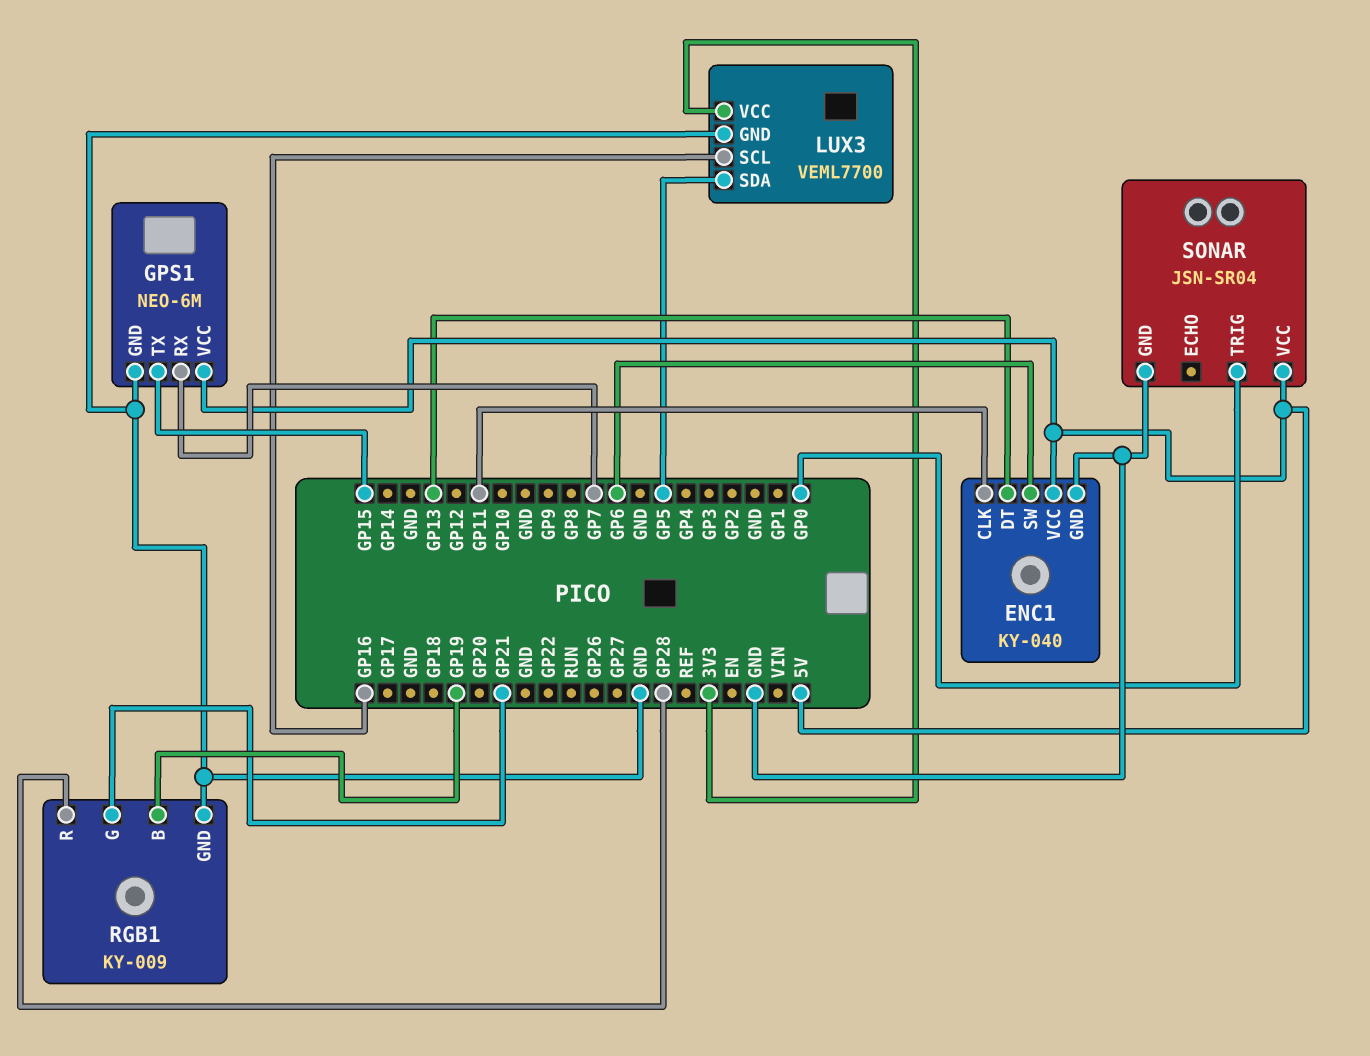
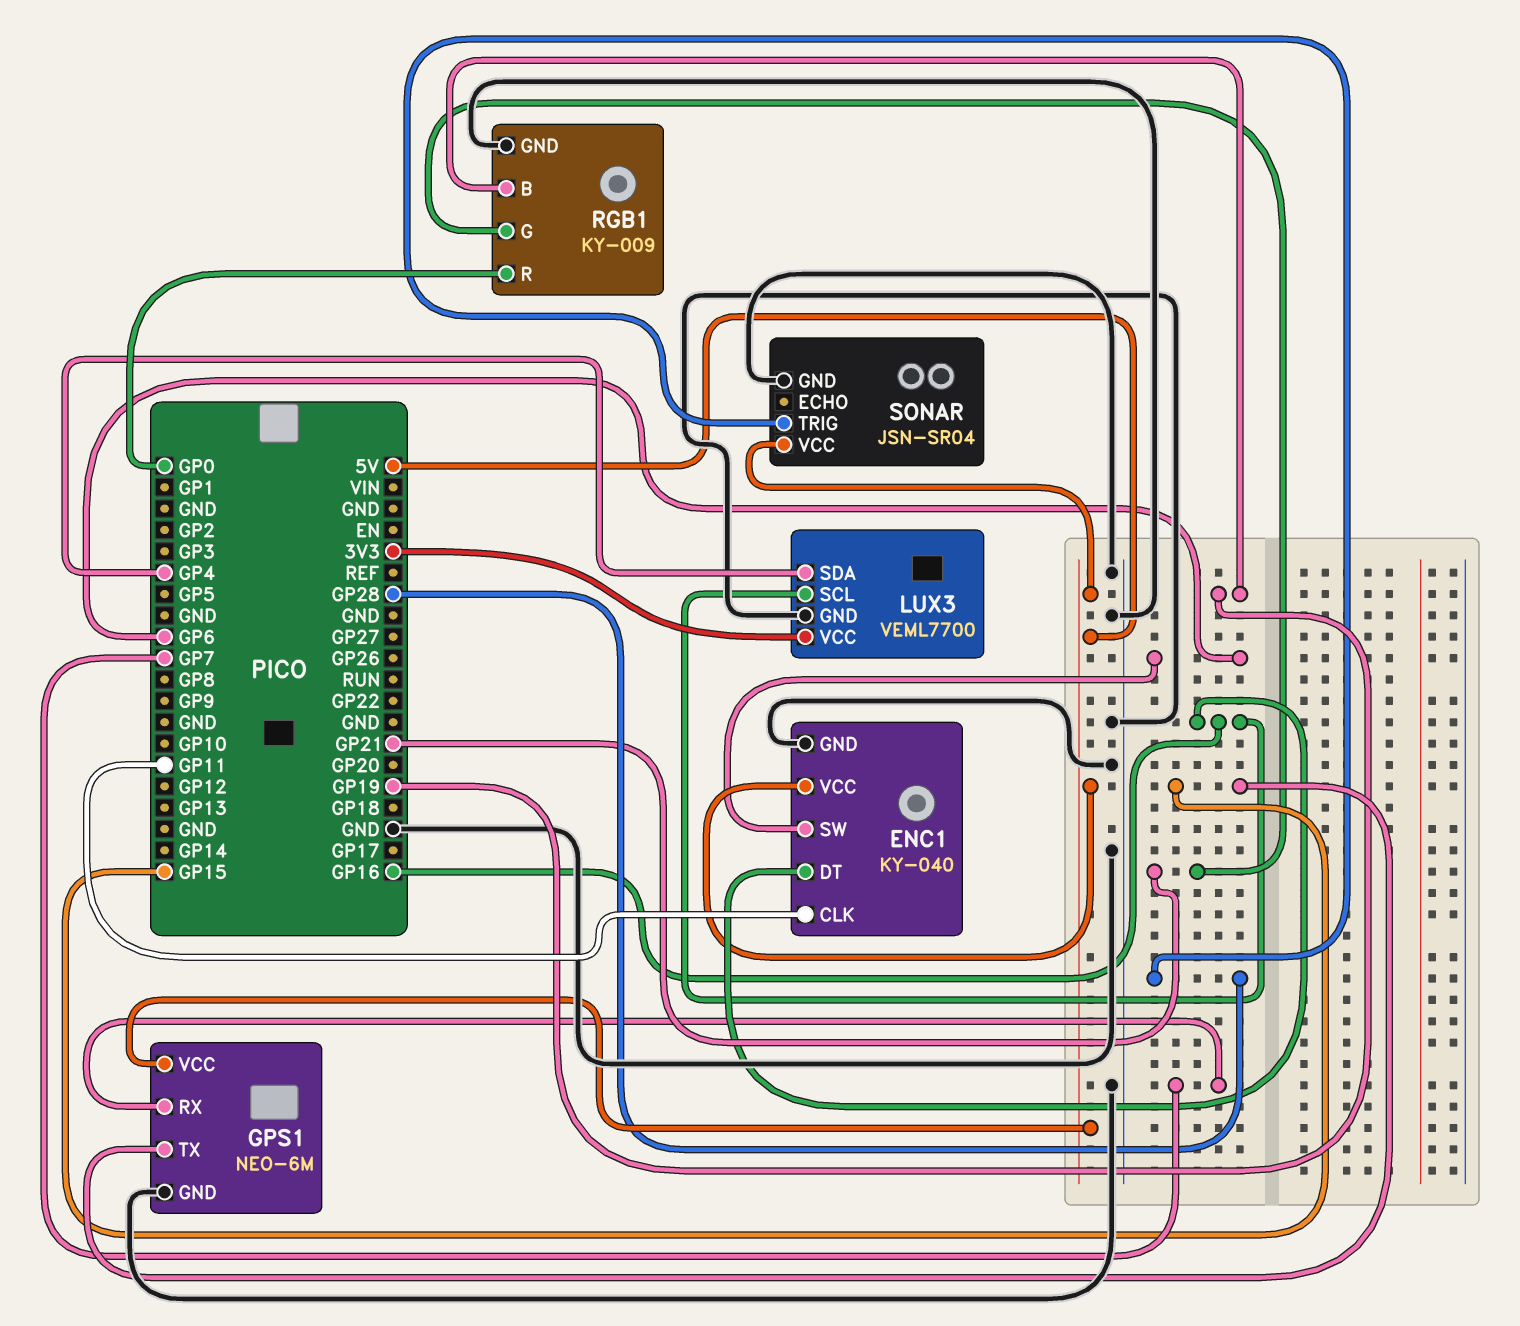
ENC1 pin DT: GP13 -> GP16
LUX3 pin SDA: GP5 -> GP4
RGB1 pin R: GP28 -> GP0
SONAR pin TRIG: GP0 -> GP28

